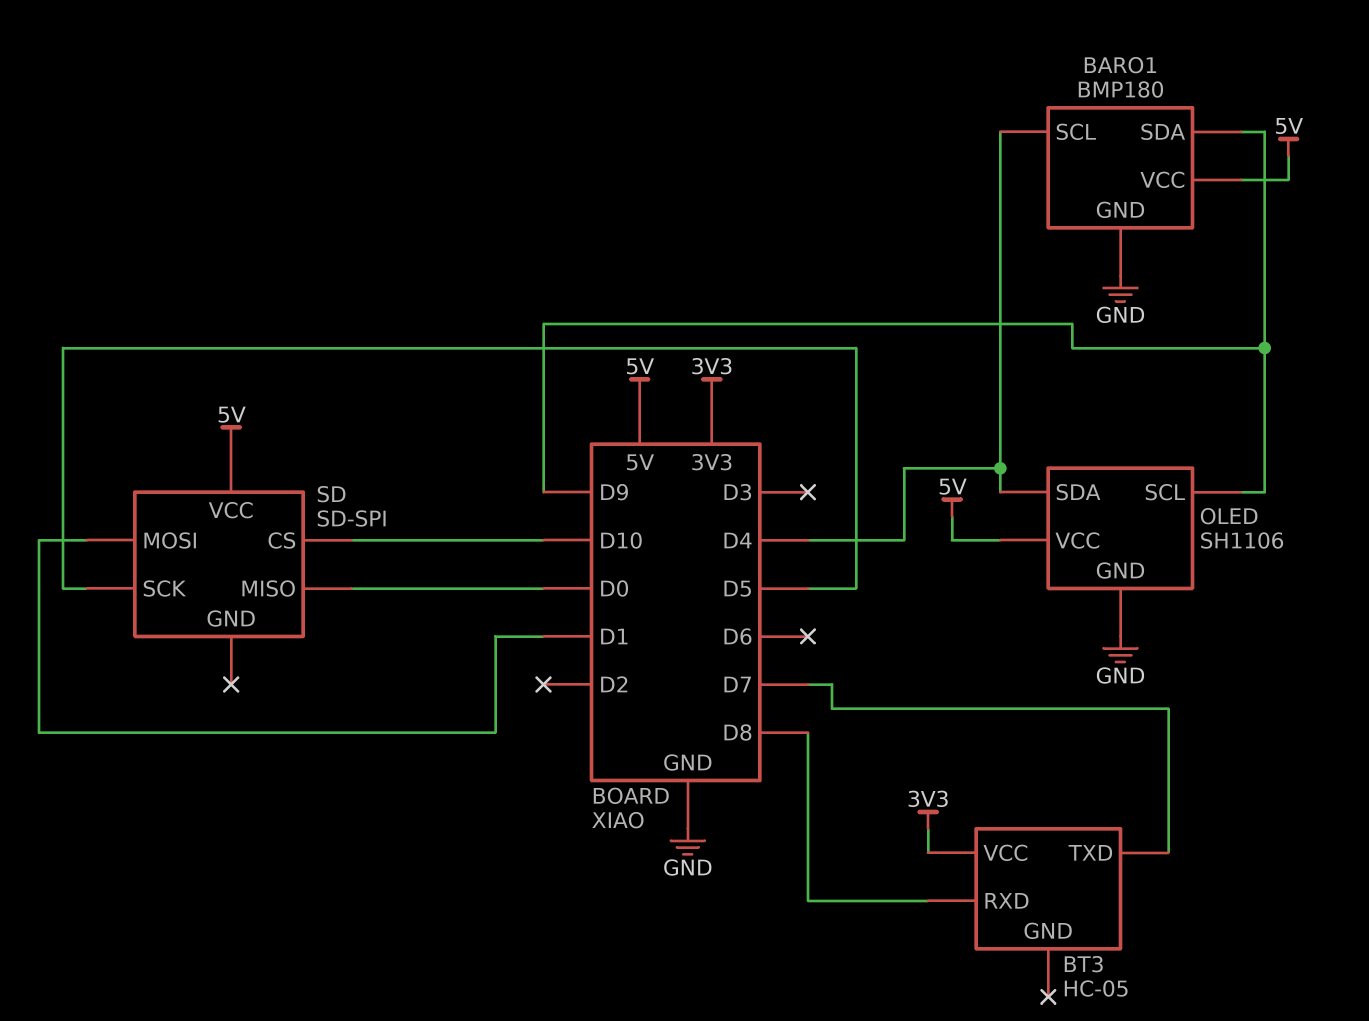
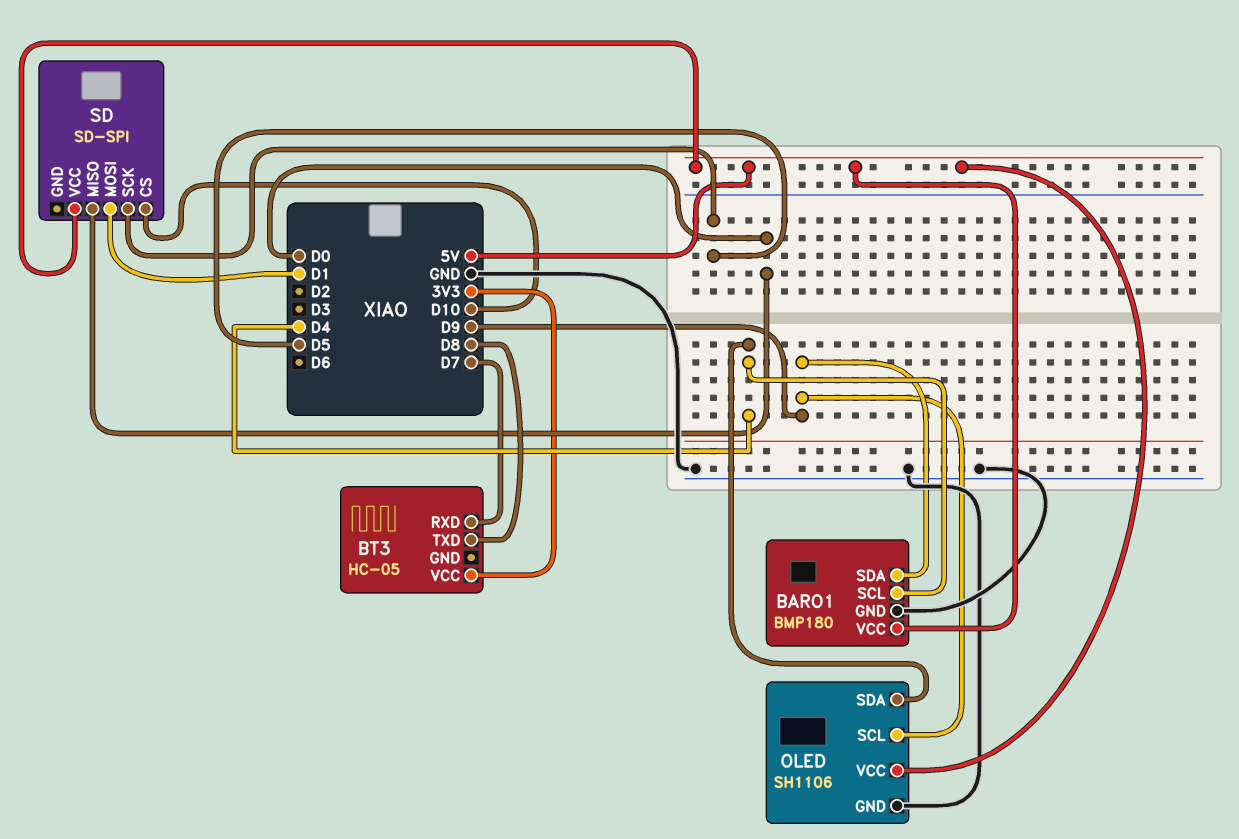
BT3 pin RXD: D8 -> D7
BT3 pin TXD: D7 -> D8

